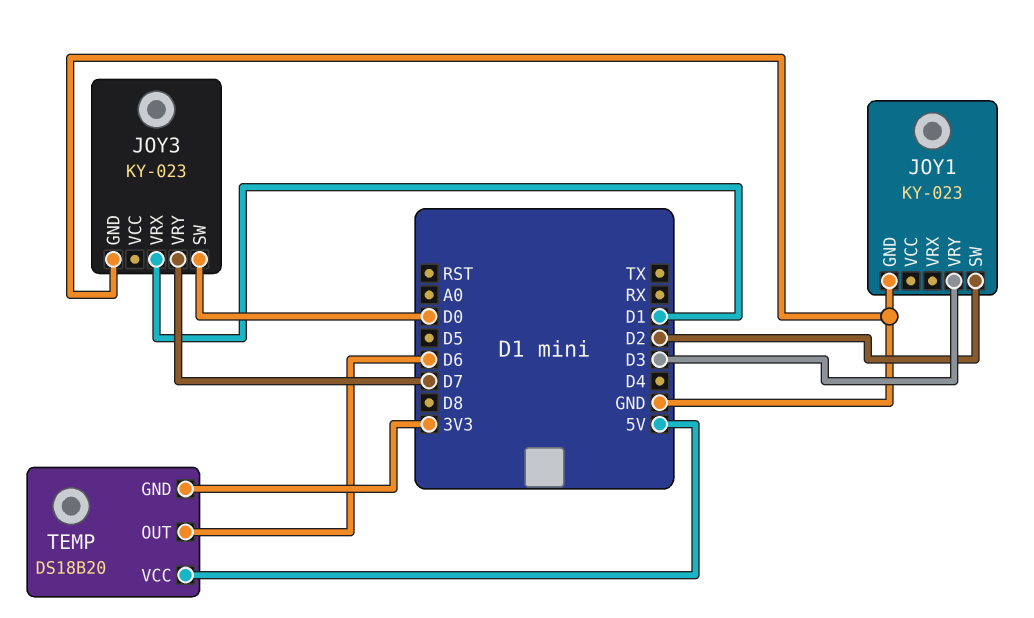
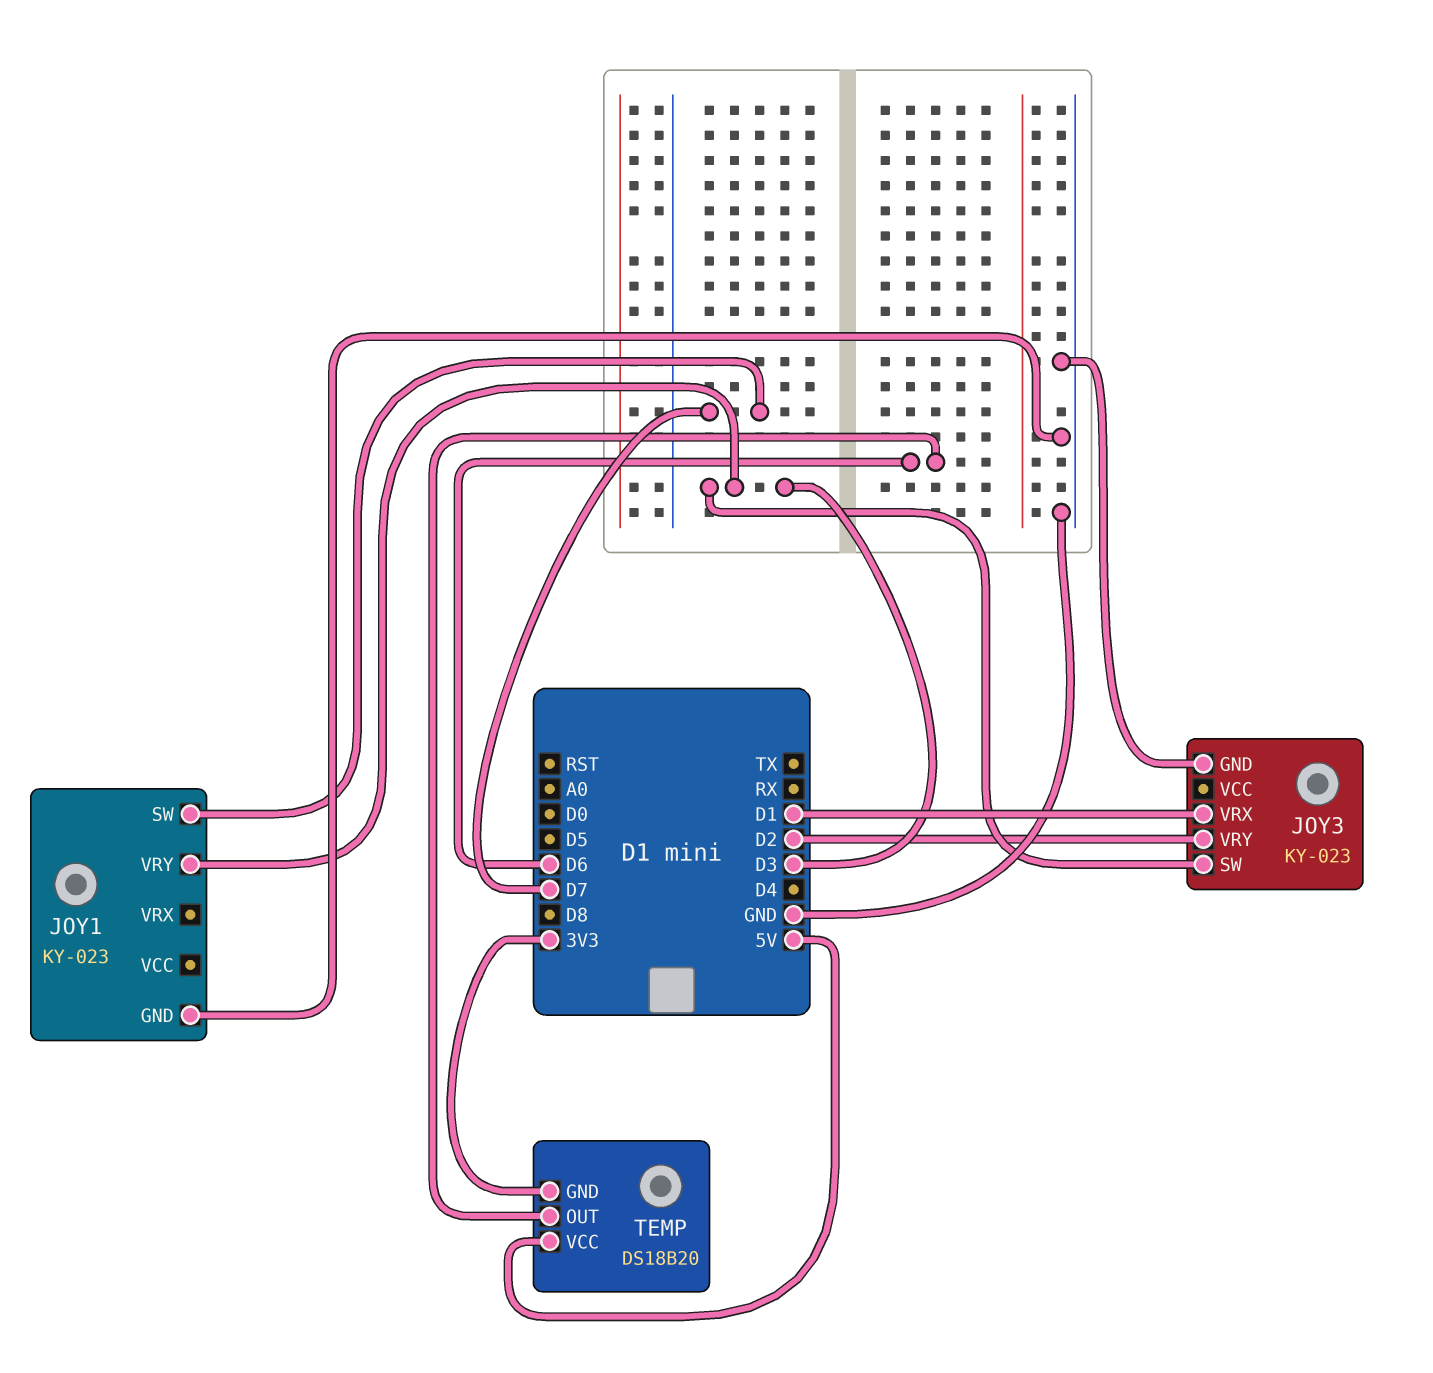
JOY1 pin SW: D2 -> D7
JOY3 pin SW: D0 -> D3
JOY3 pin VRY: D7 -> D2

